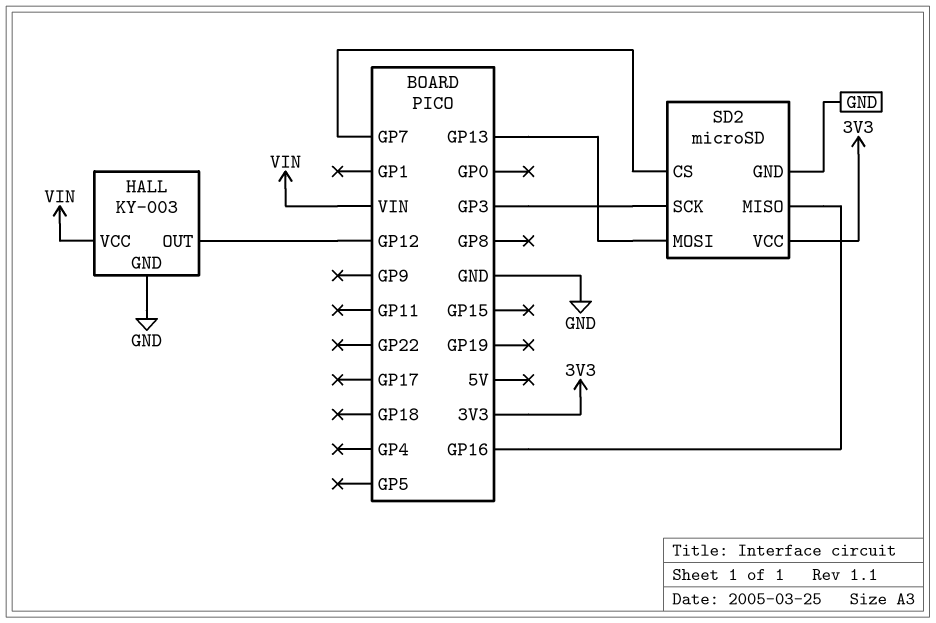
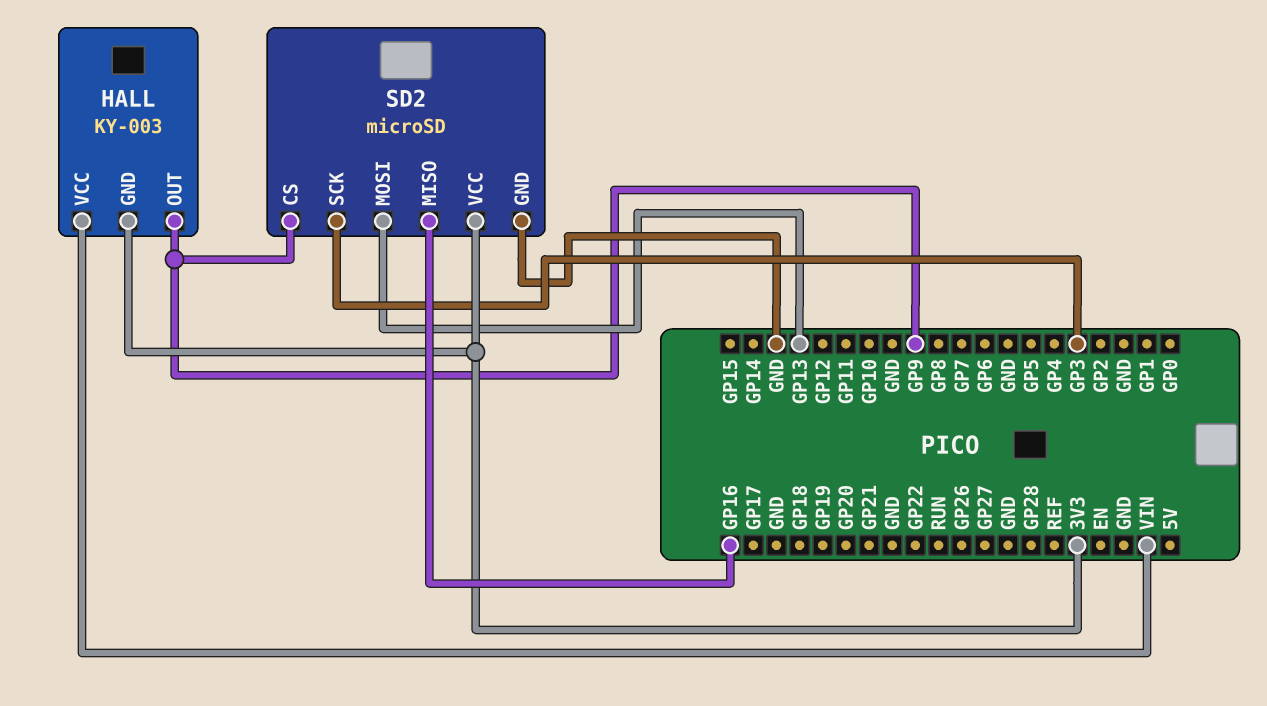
HALL pin GND: GND -> 3V3
HALL pin OUT: GP12 -> GP9
SD2 pin CS: GP7 -> GP9

